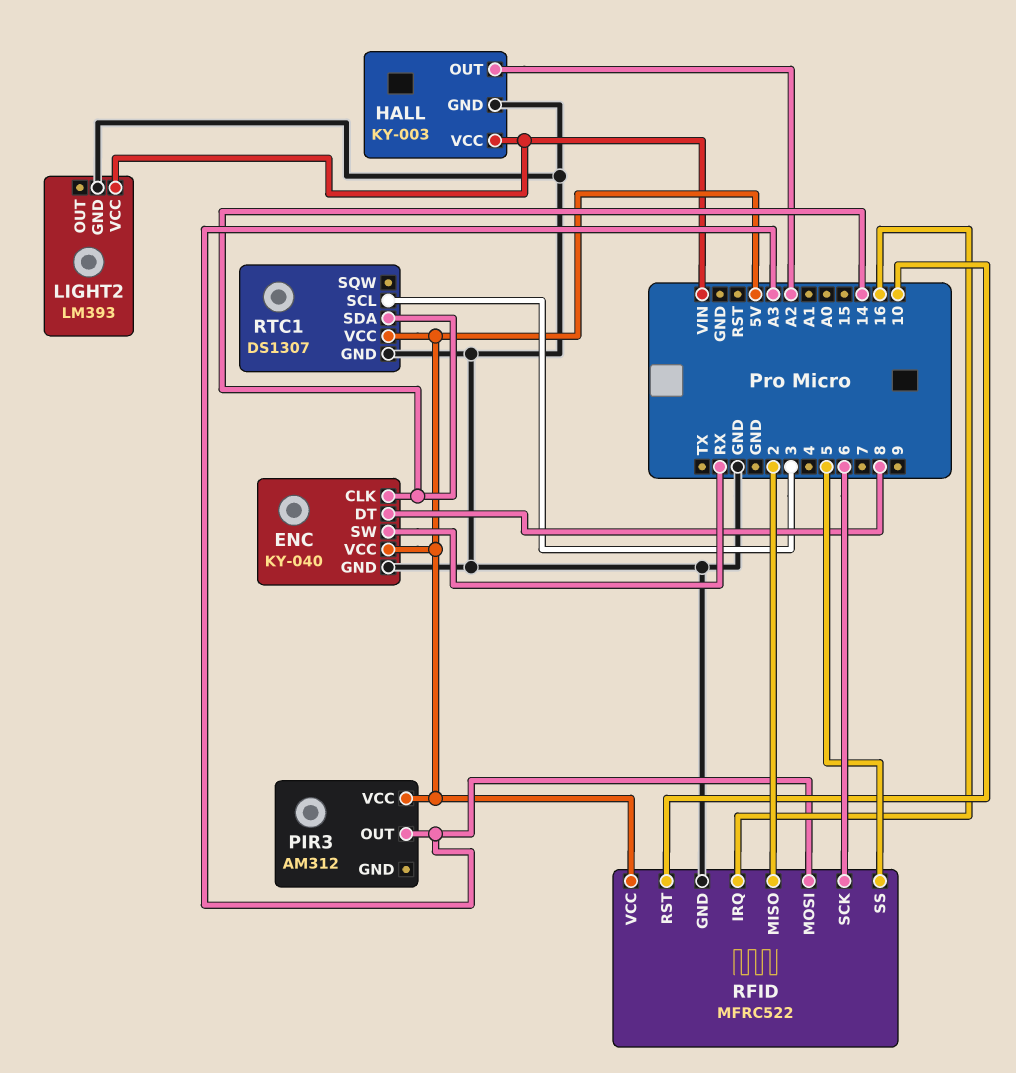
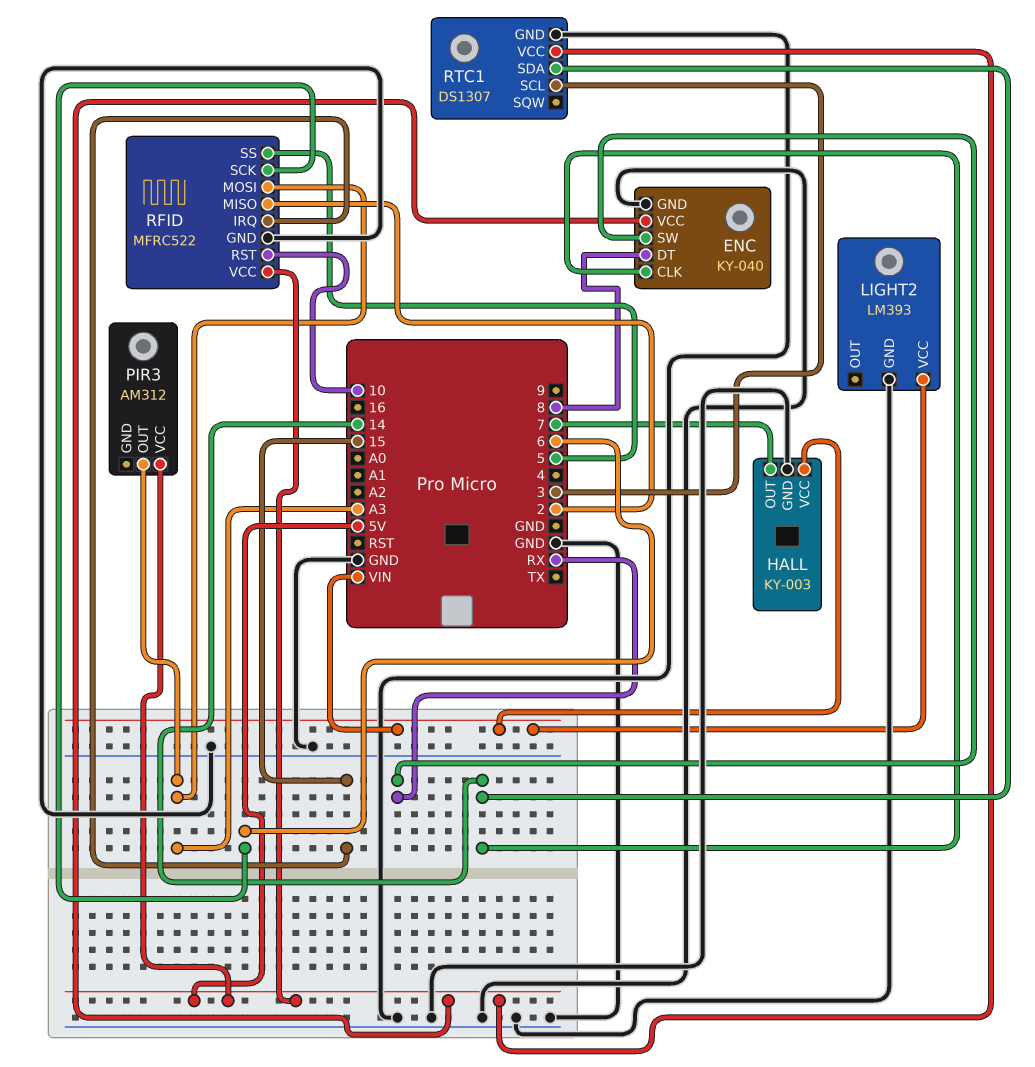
HALL pin OUT: A2 -> 7
RFID pin IRQ: 16 -> 15

